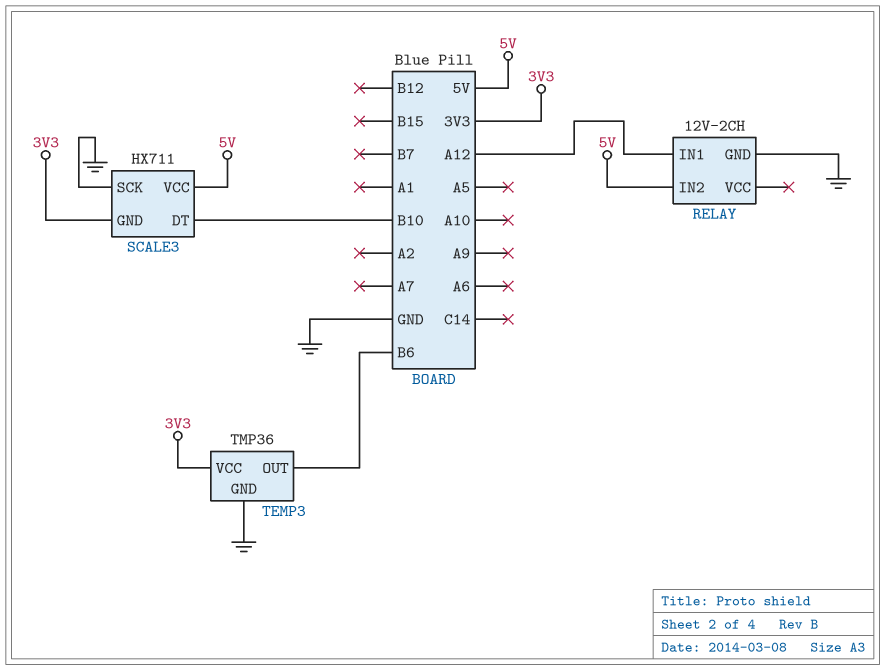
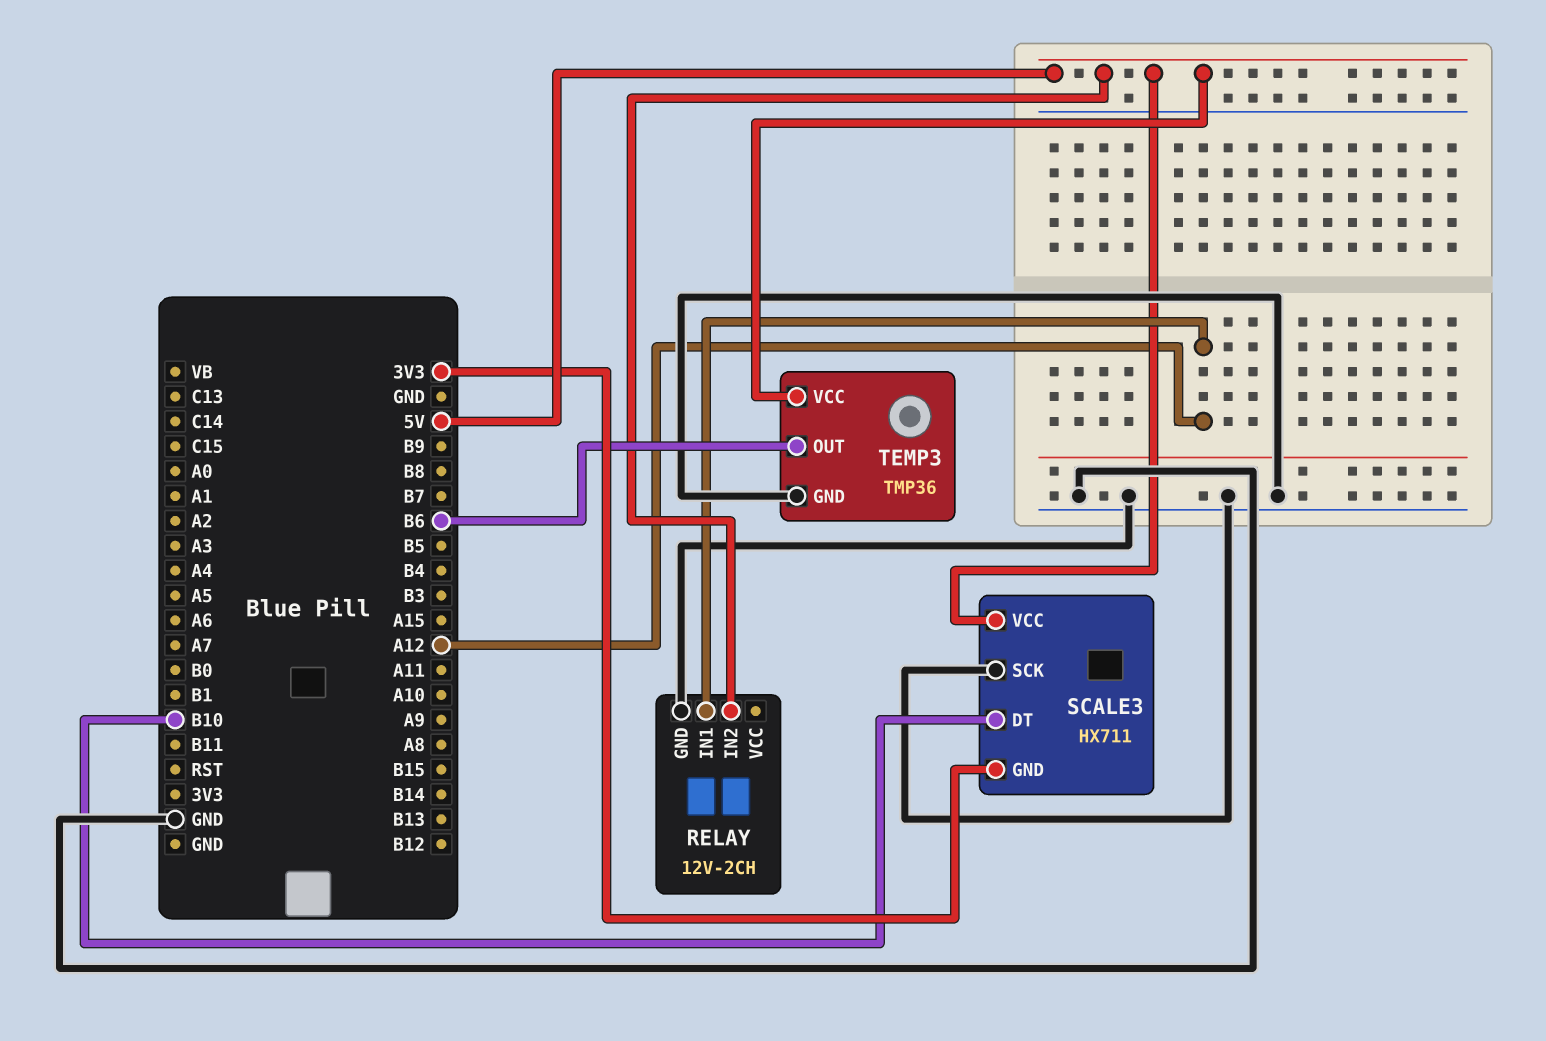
TEMP3 pin VCC: 3V3 -> 5V

